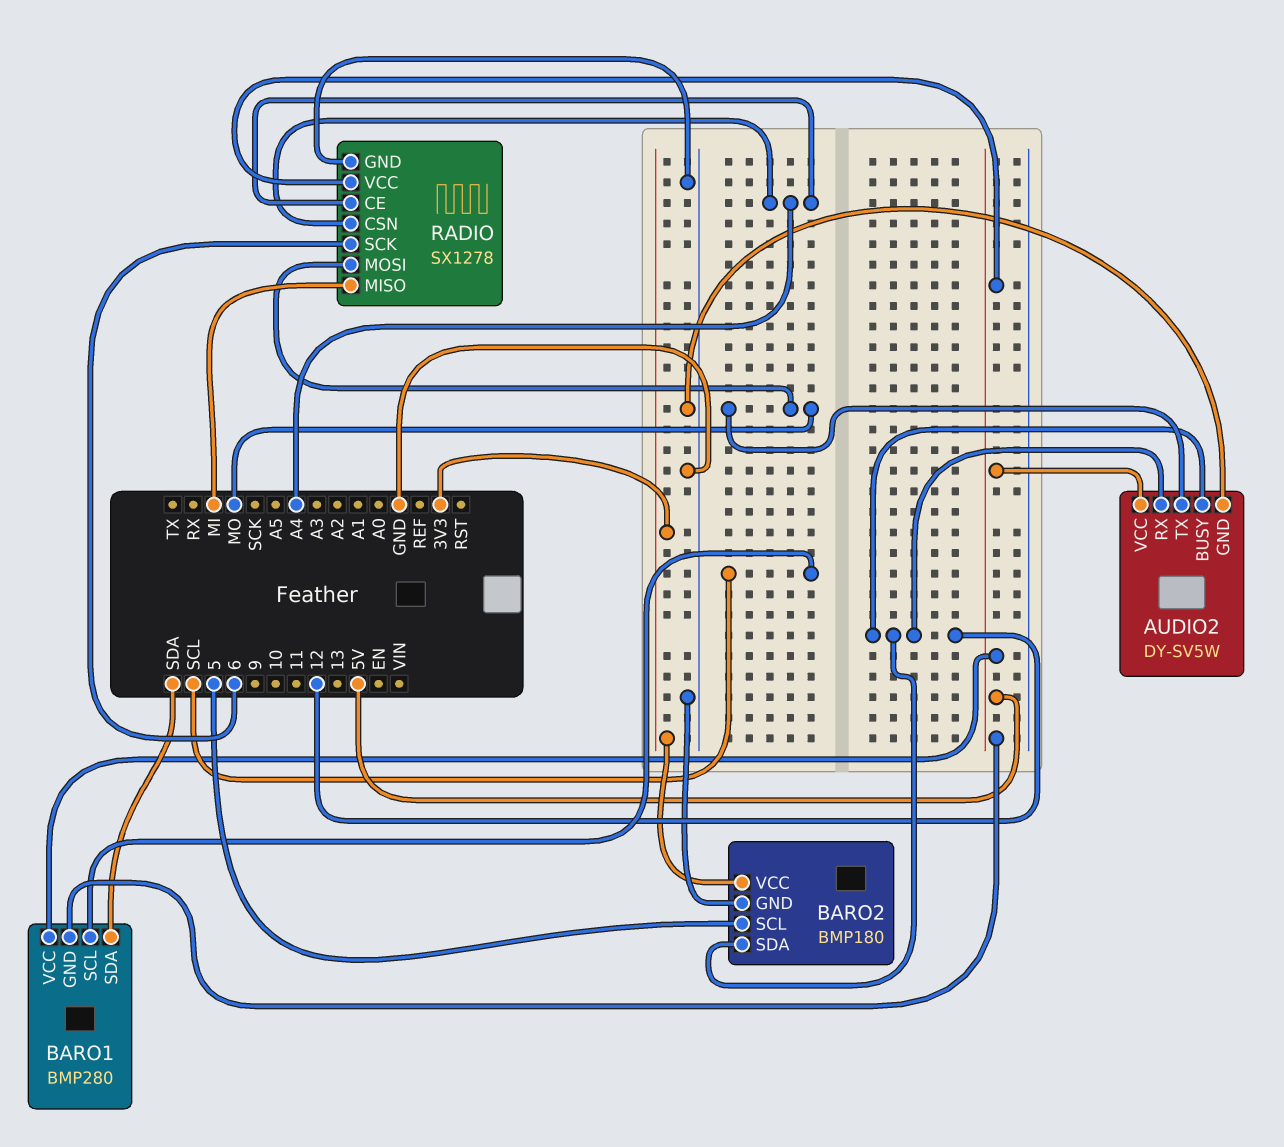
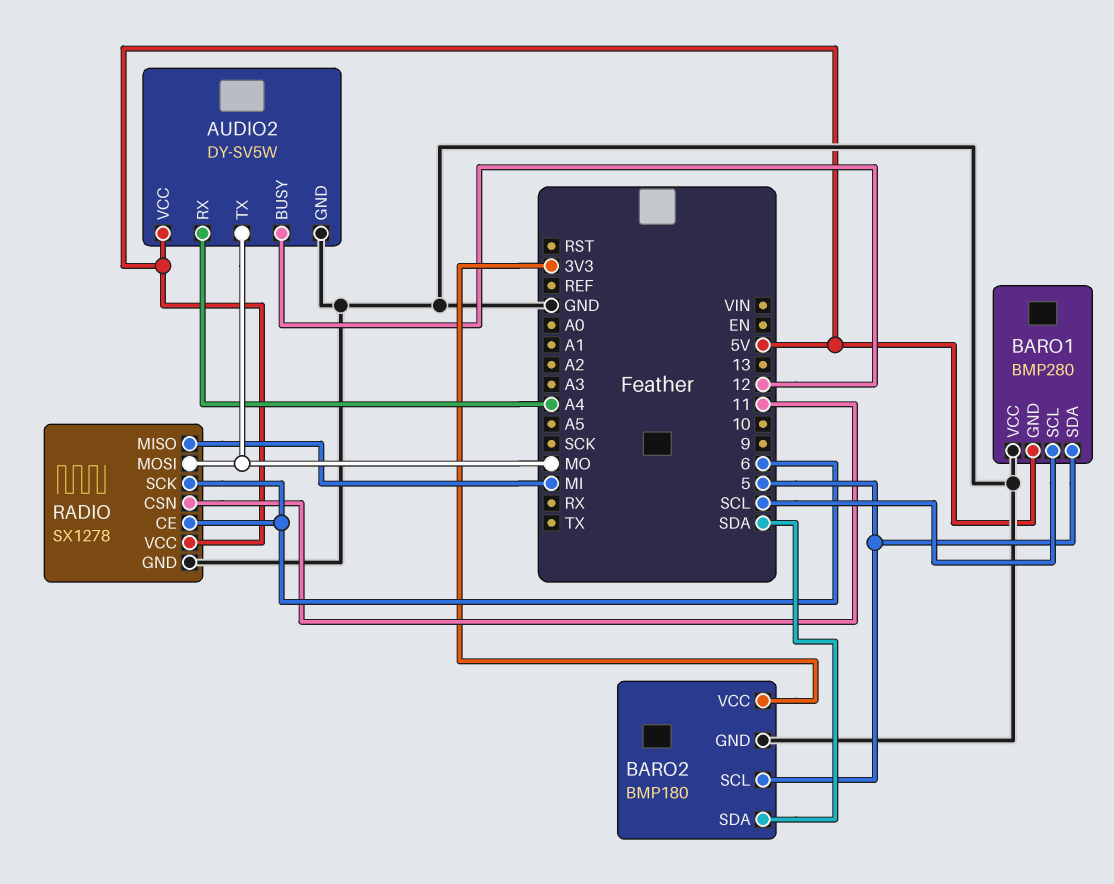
AUDIO2 pin RX: 12 -> A4
BARO1 pin SDA: SDA -> 5
BARO1 pin VCC: 5V -> GND
BARO2 pin SDA: 12 -> SDA
RADIO pin CE: A4 -> 6
RADIO pin CSN: A4 -> 11

